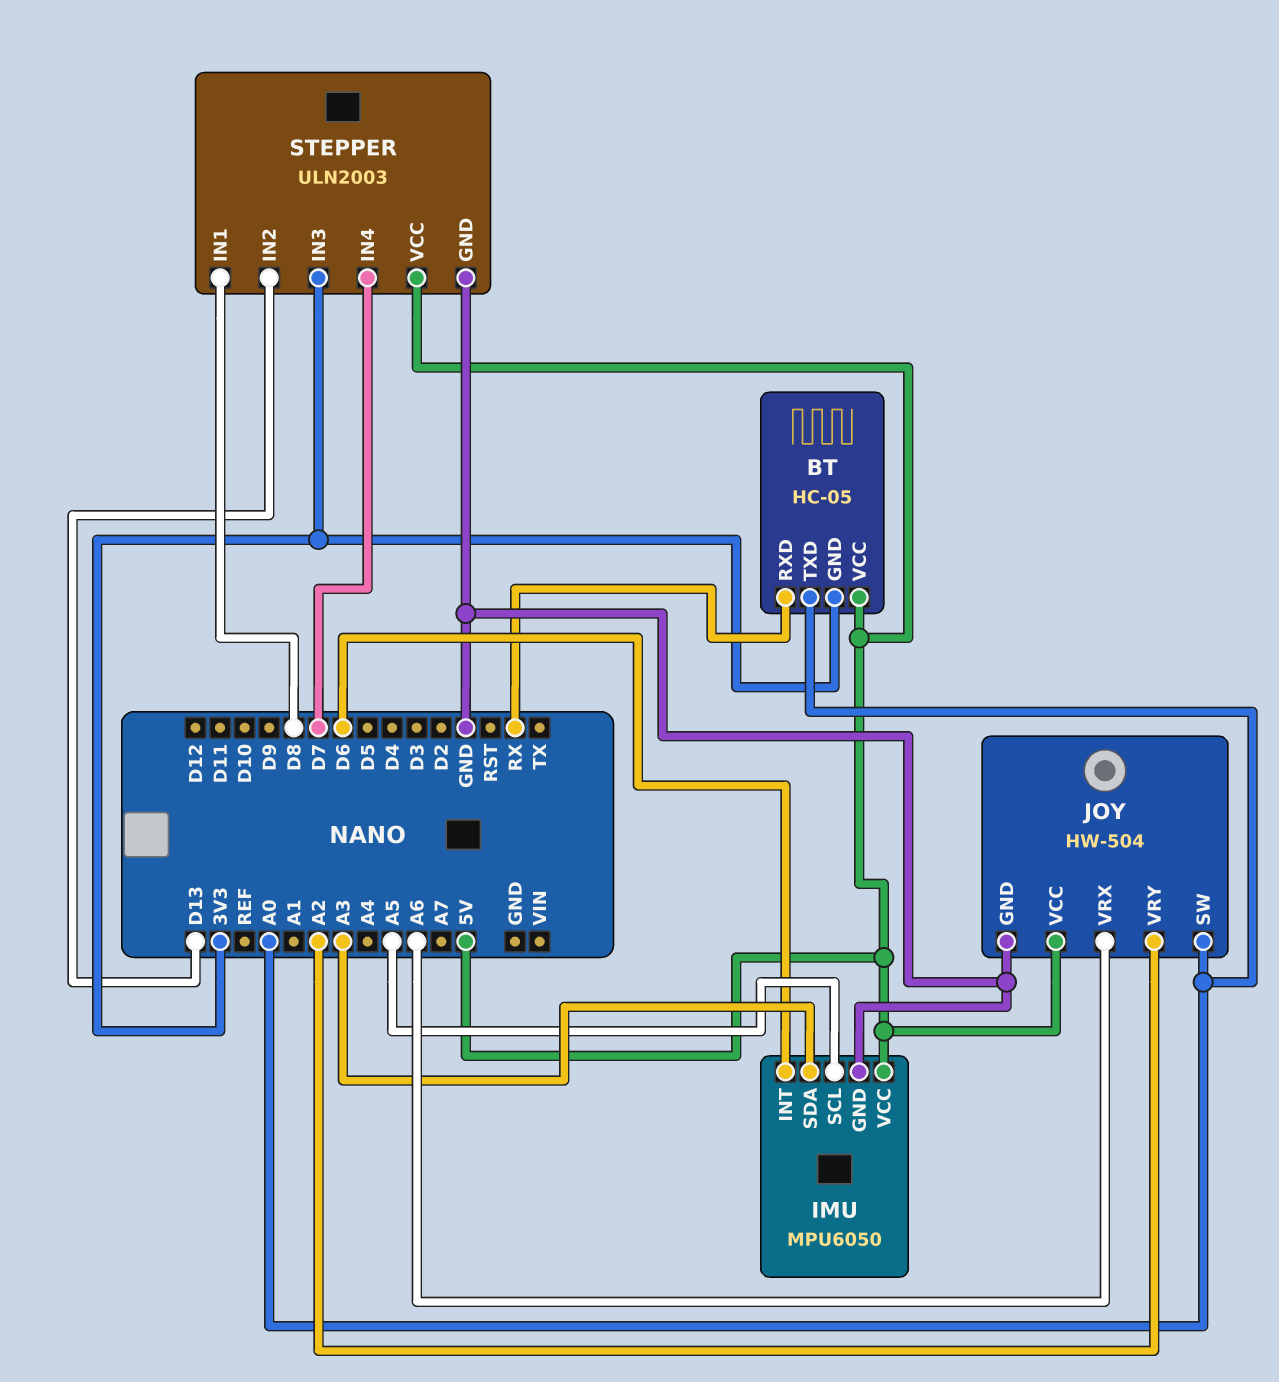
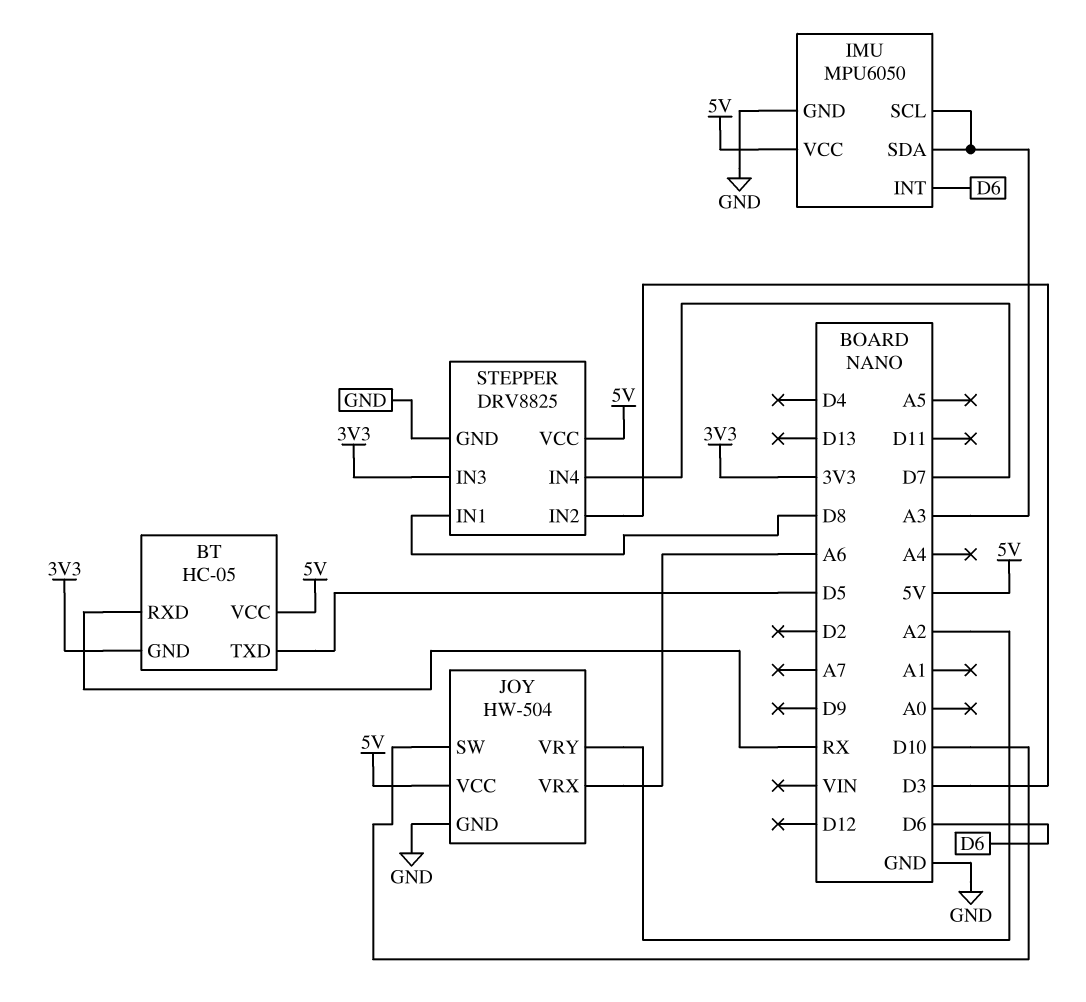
BT pin TXD: A0 -> D5
IMU pin SCL: A5 -> A3
JOY pin SW: A0 -> D10
STEPPER: ULN2003 -> DRV8825
STEPPER pin IN2: D13 -> D3

